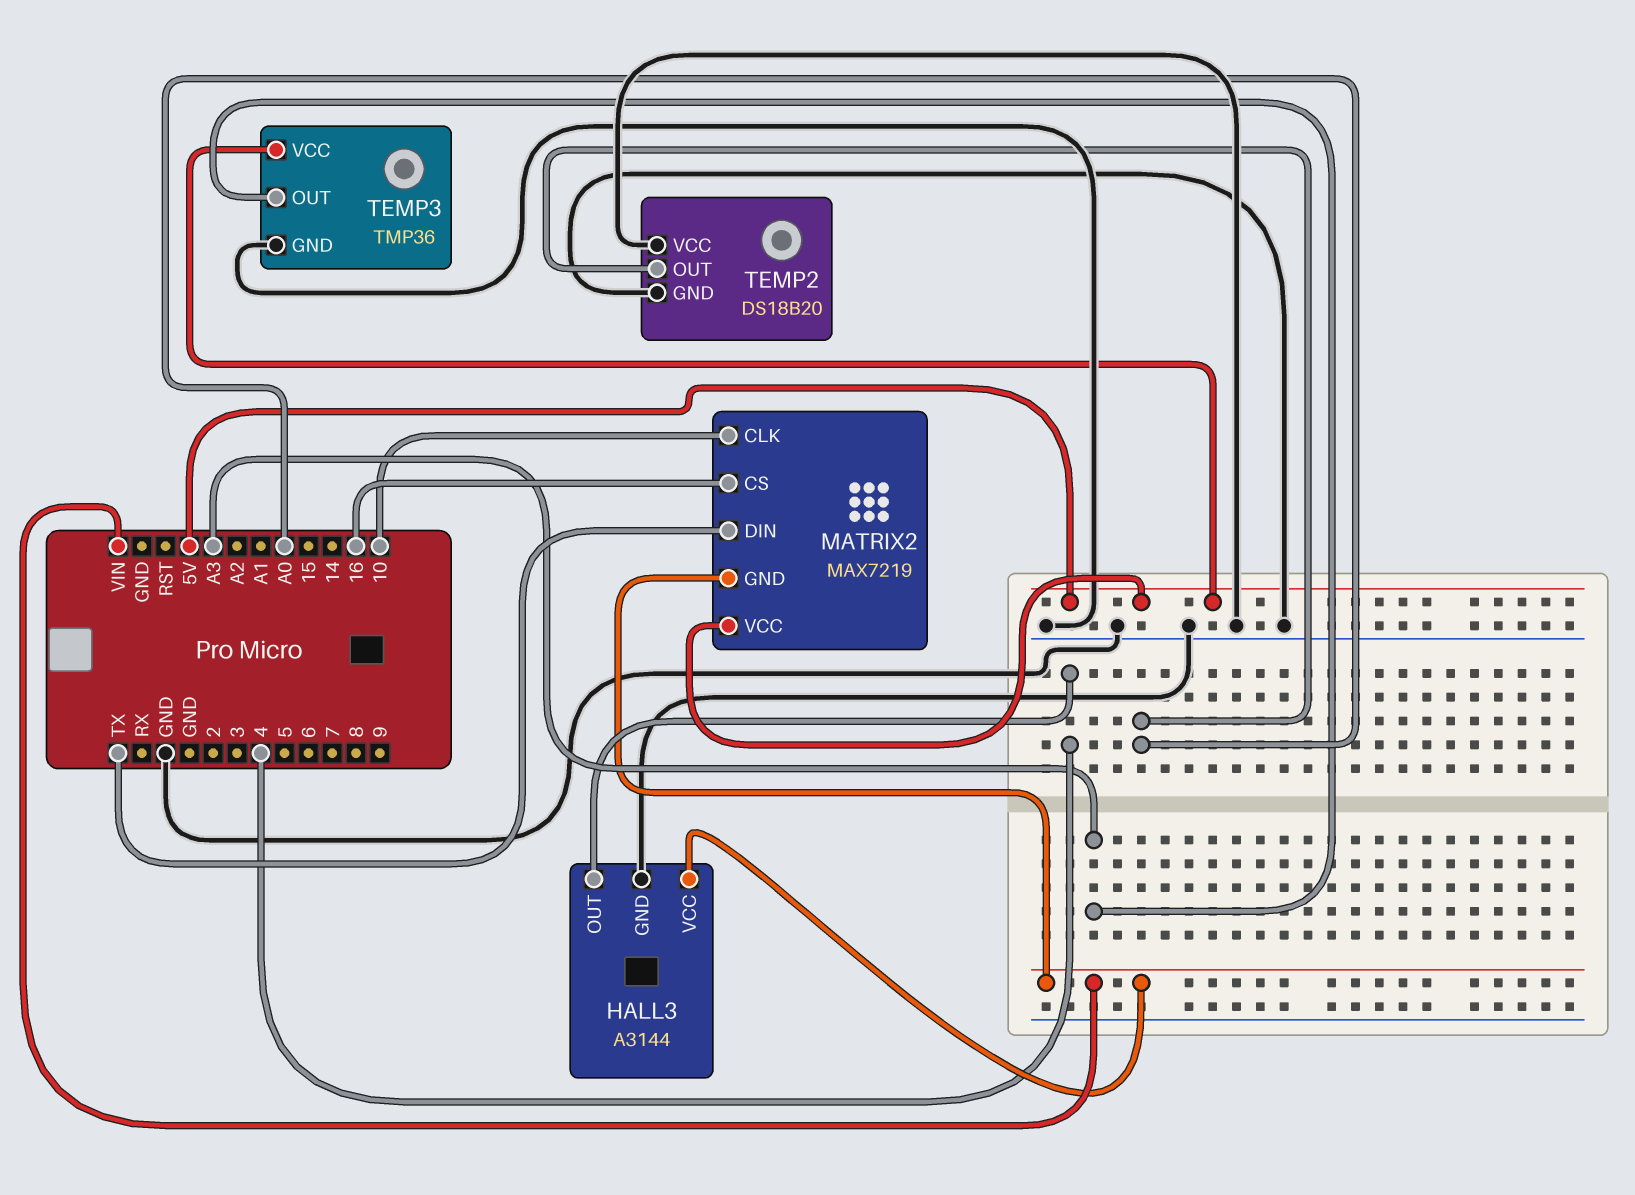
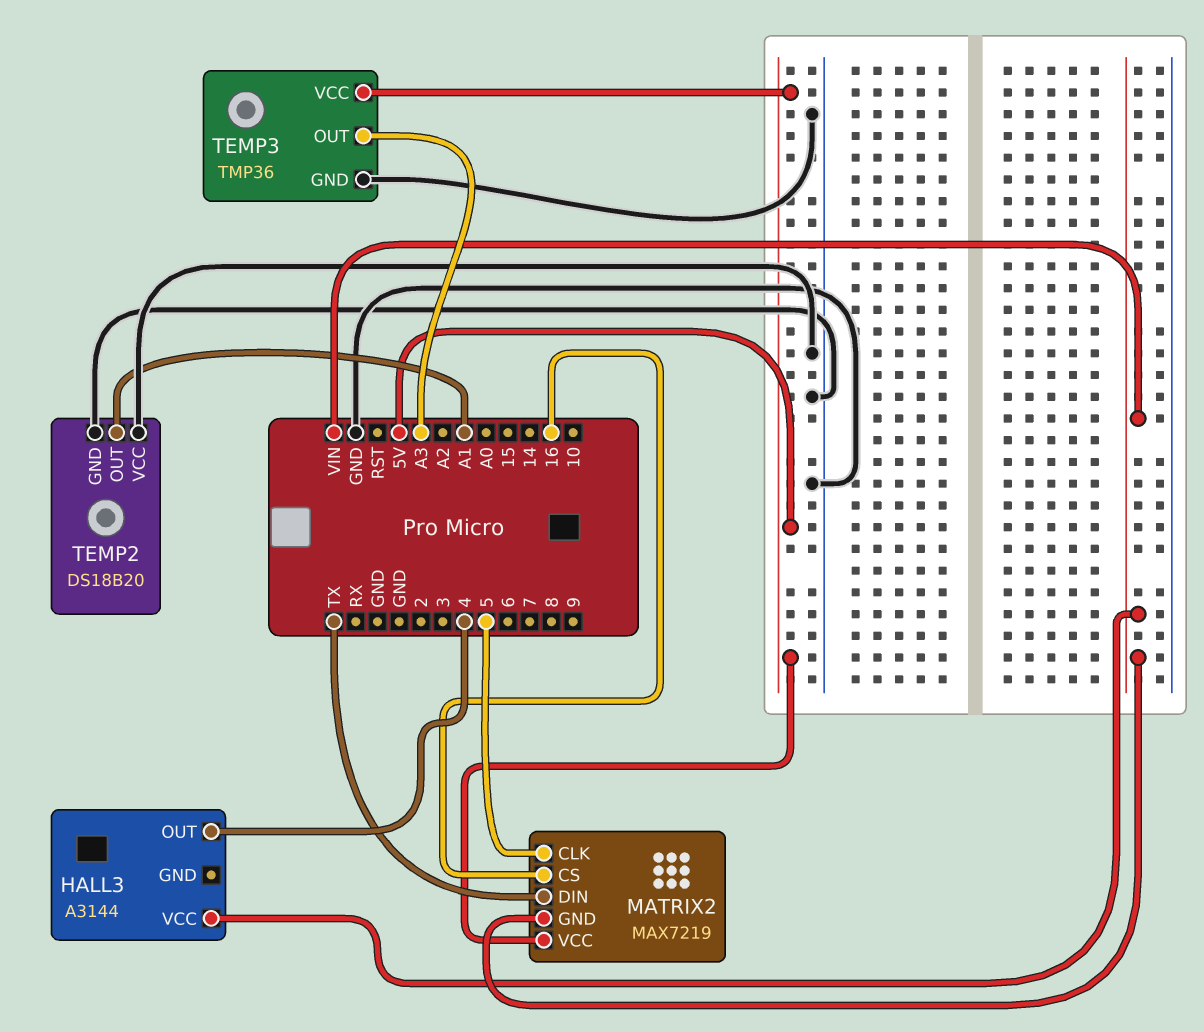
HALL3 pin GND: GND -> none
MATRIX2 pin CLK: 10 -> 5
TEMP2 pin OUT: A0 -> A1

